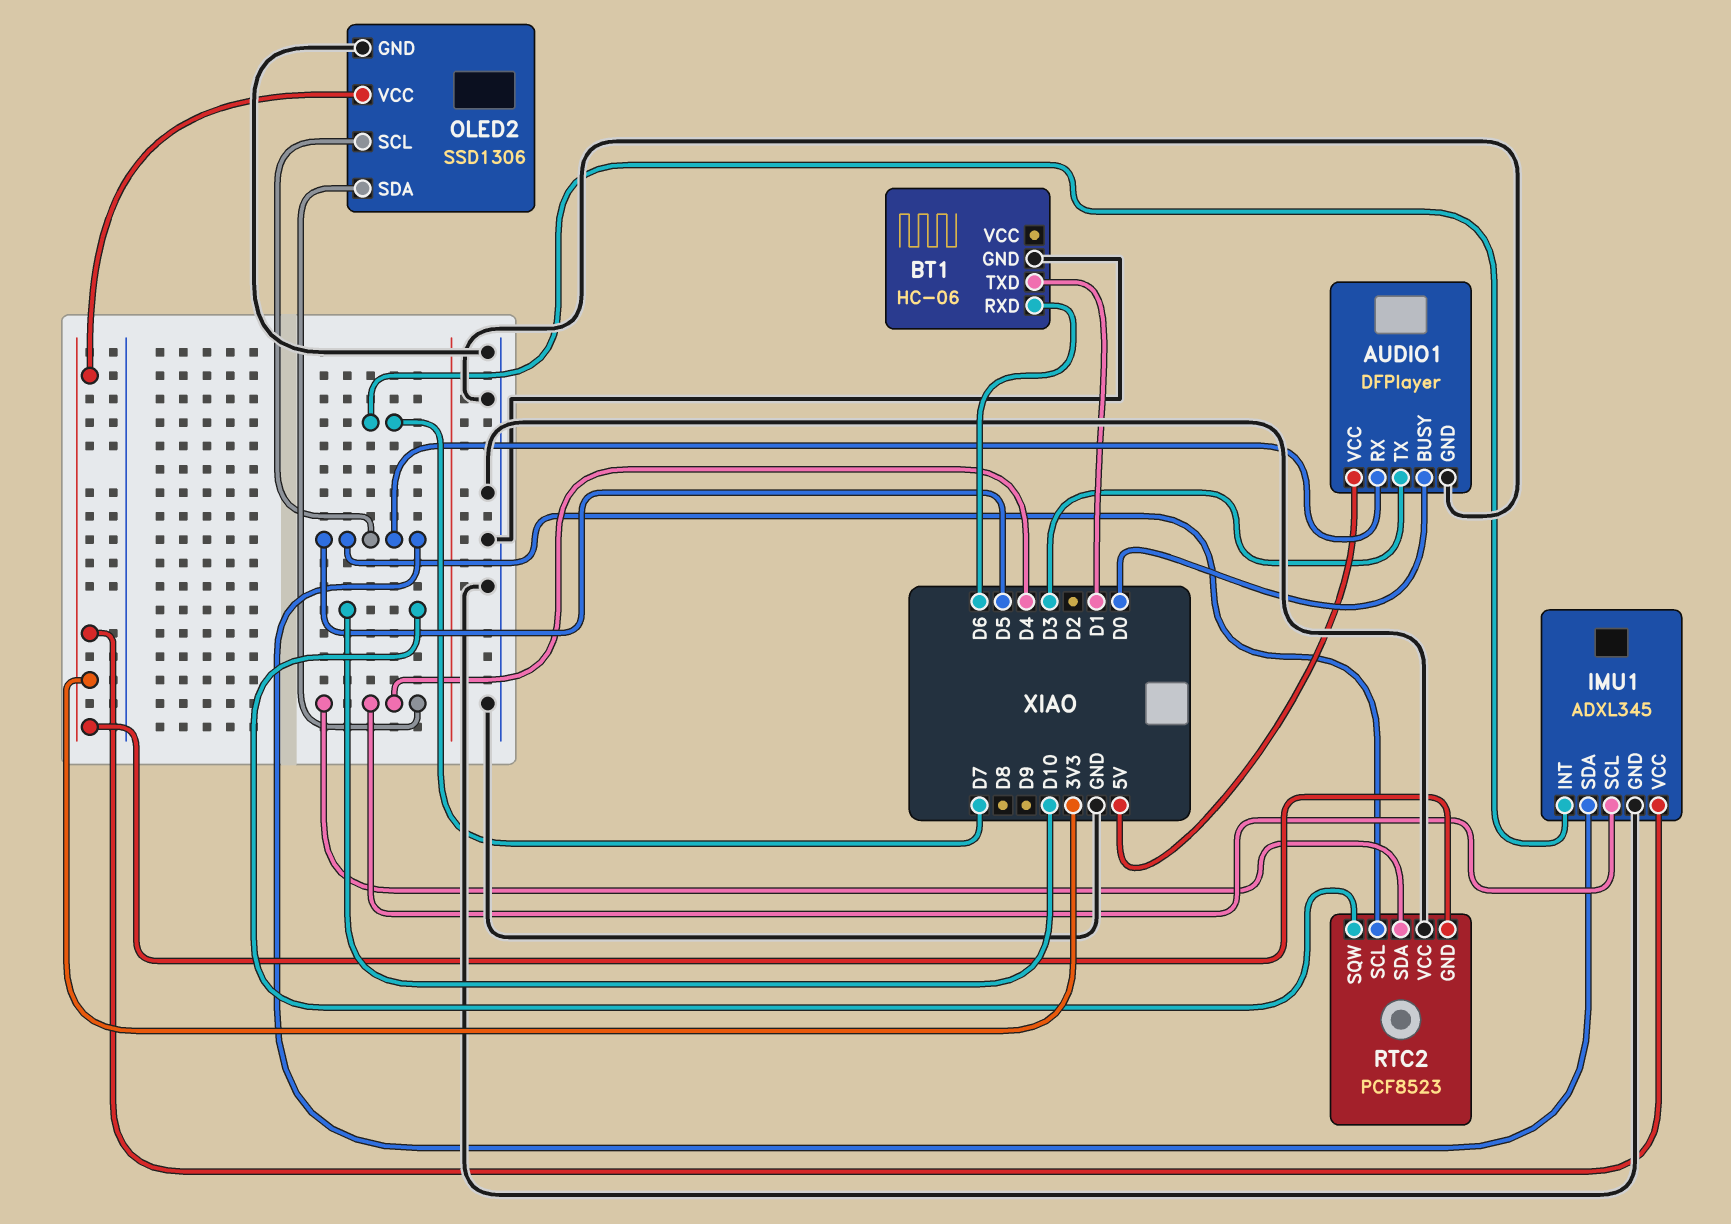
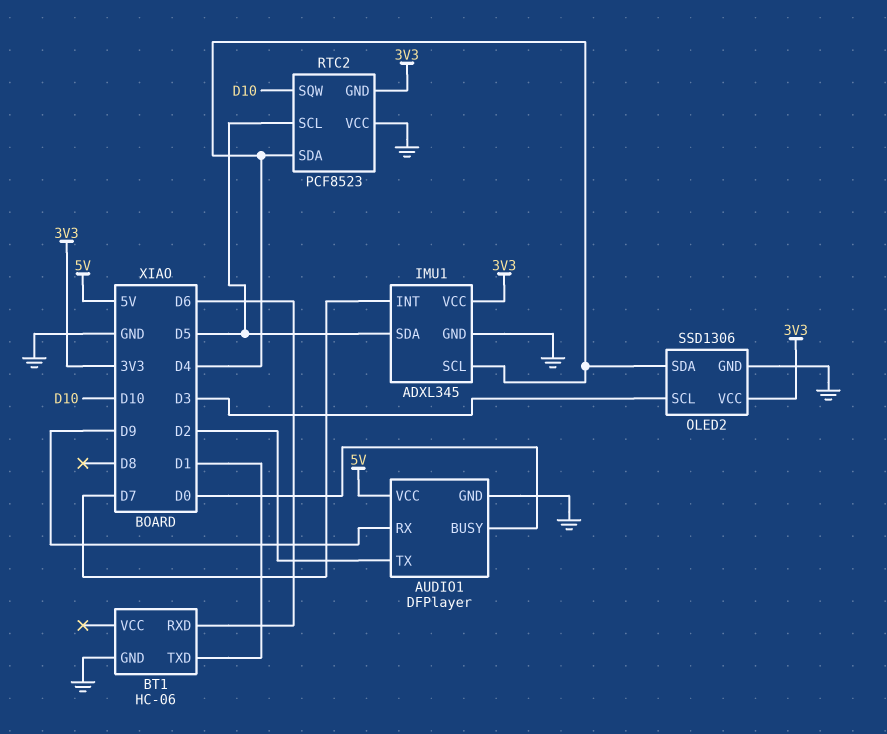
AUDIO1 pin RX: D5 -> D9
AUDIO1 pin TX: D3 -> D2
OLED2 pin SCL: D5 -> D3

